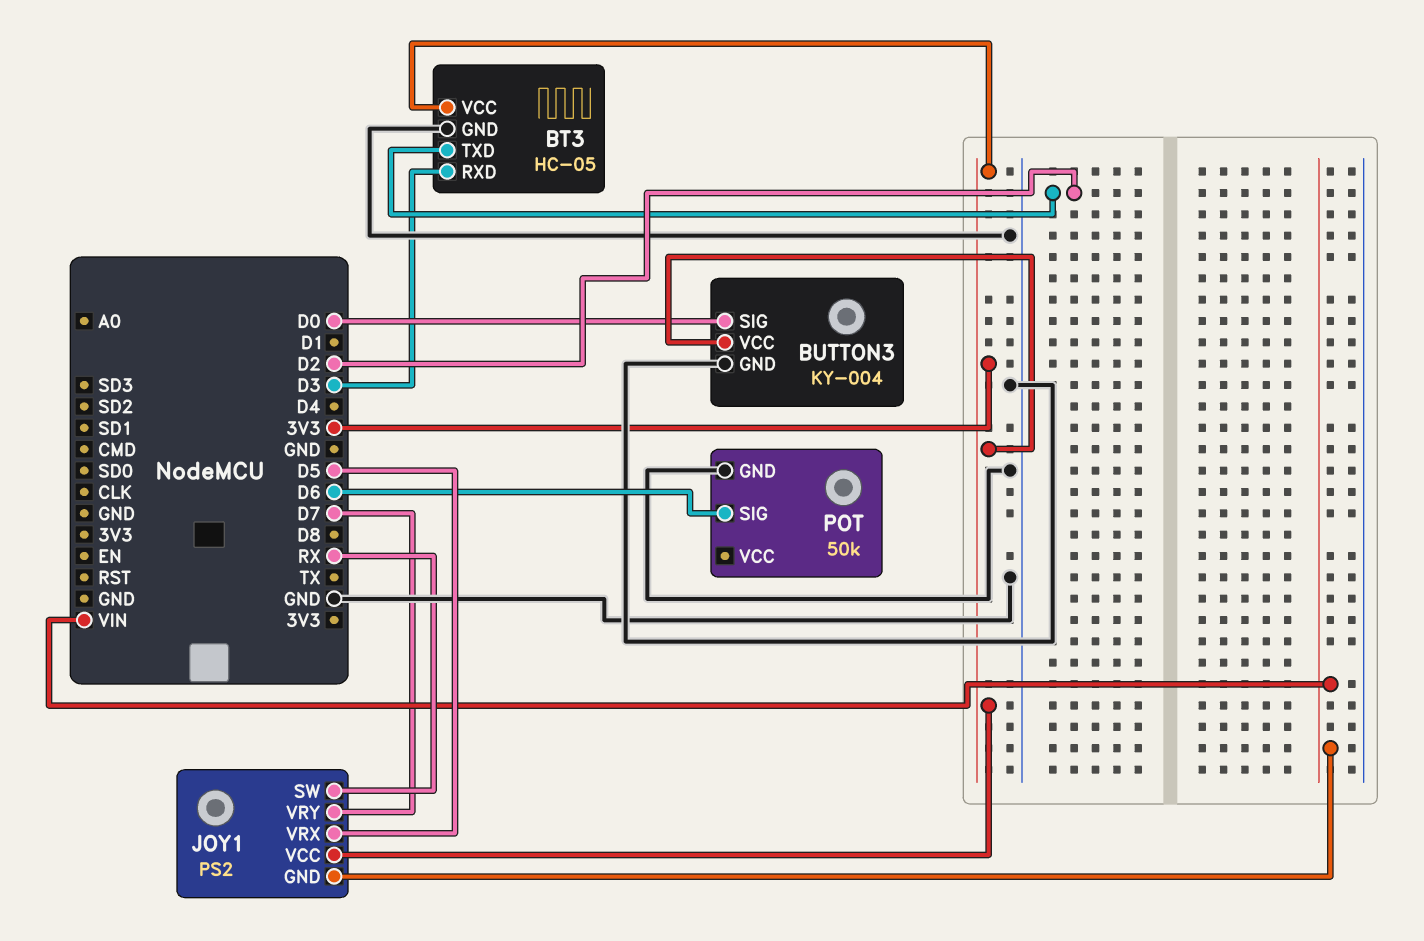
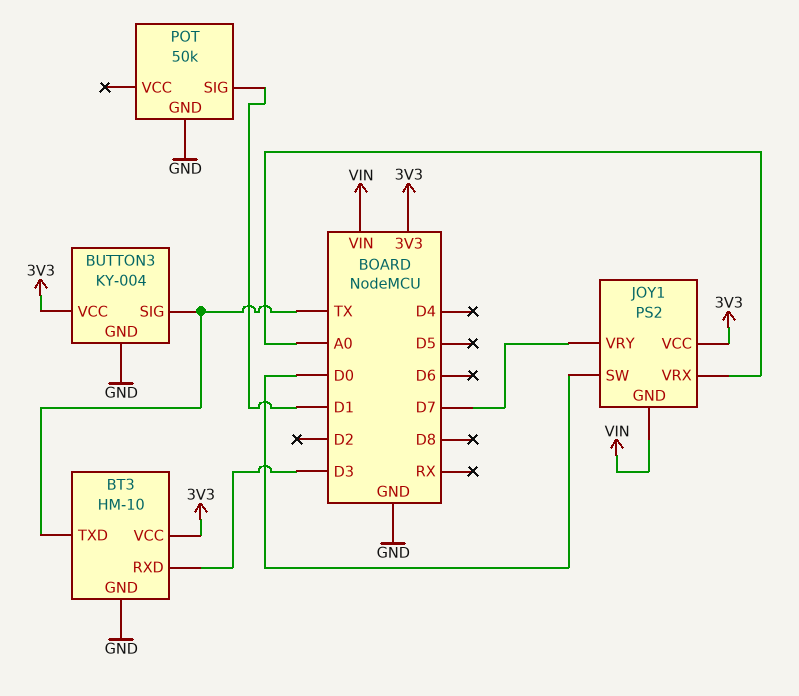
BT3: HC-05 -> HM-10
BT3 pin TXD: D2 -> TX
BUTTON3 pin SIG: D0 -> TX
JOY1 pin SW: RX -> D0
JOY1 pin VRX: D5 -> A0
POT pin SIG: D6 -> D1

